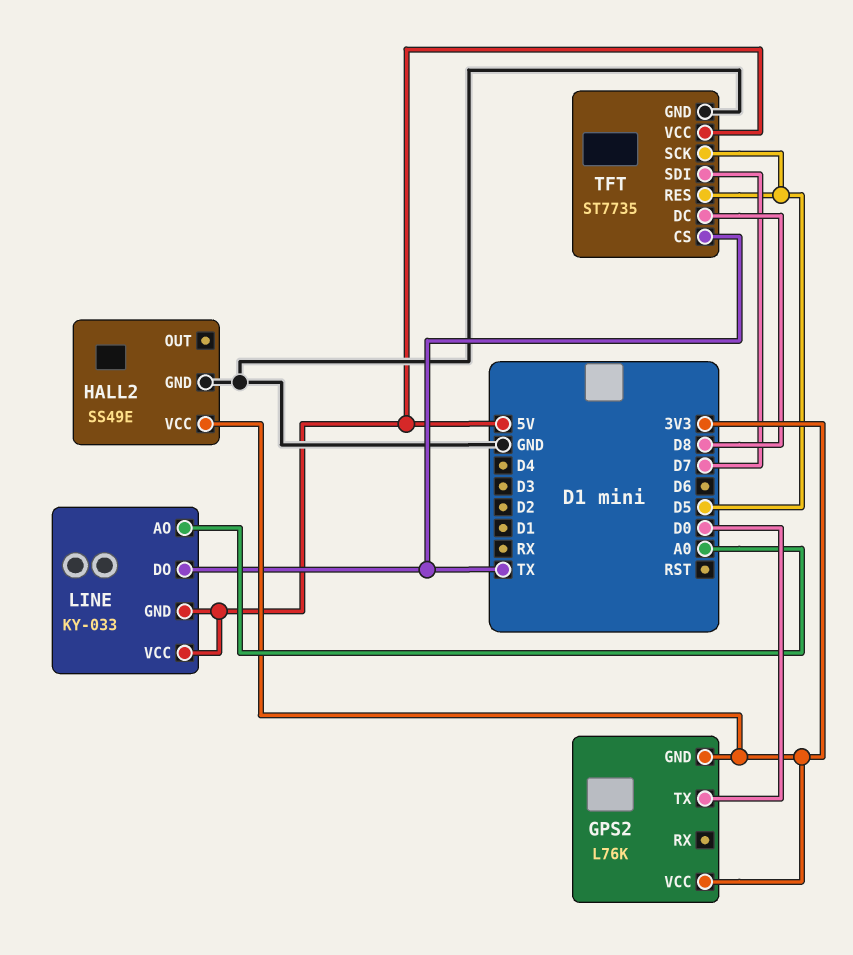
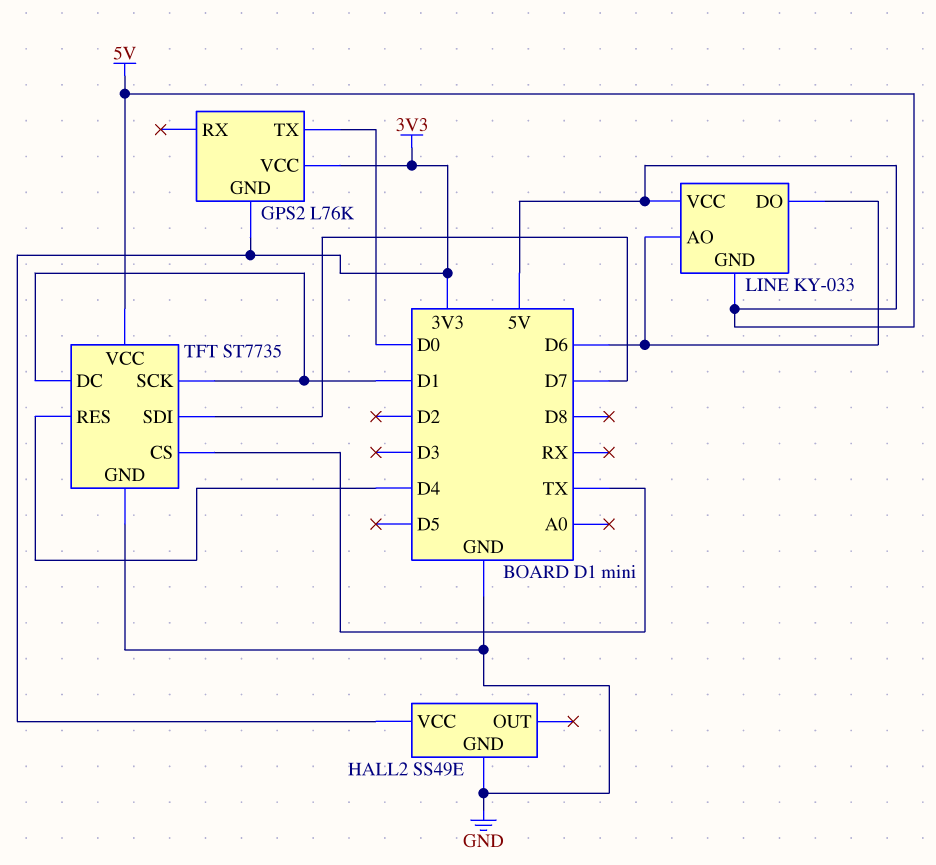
LINE pin AO: A0 -> D6
LINE pin DO: TX -> D6
TFT pin DC: D8 -> D1
TFT pin RES: D5 -> D4
TFT pin SCK: D5 -> D1

